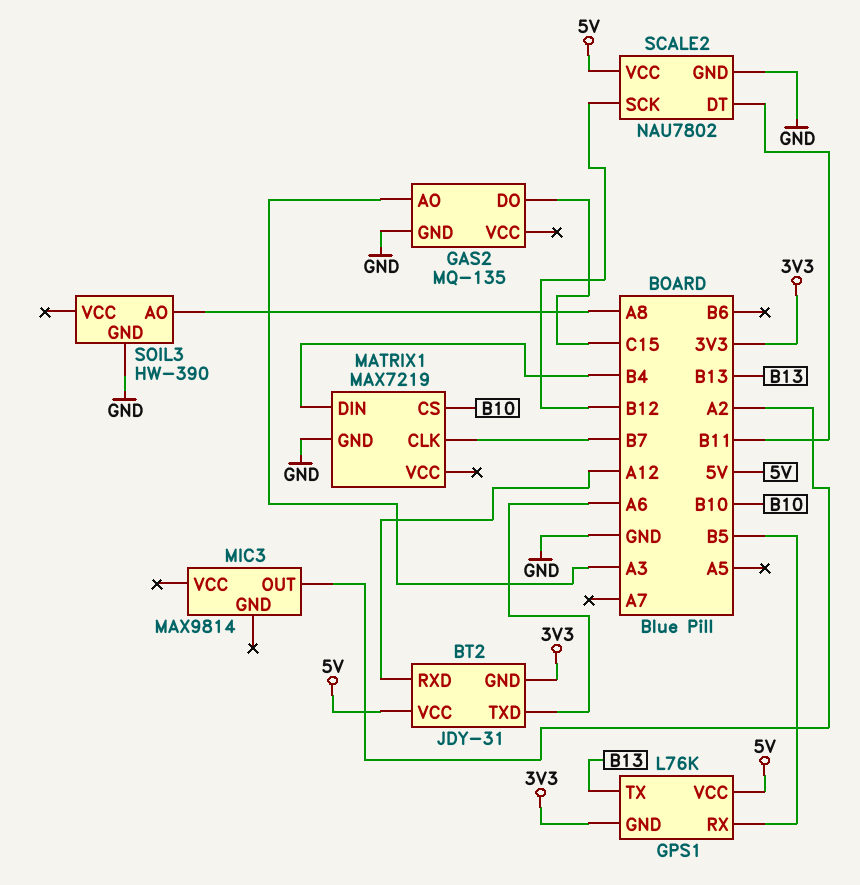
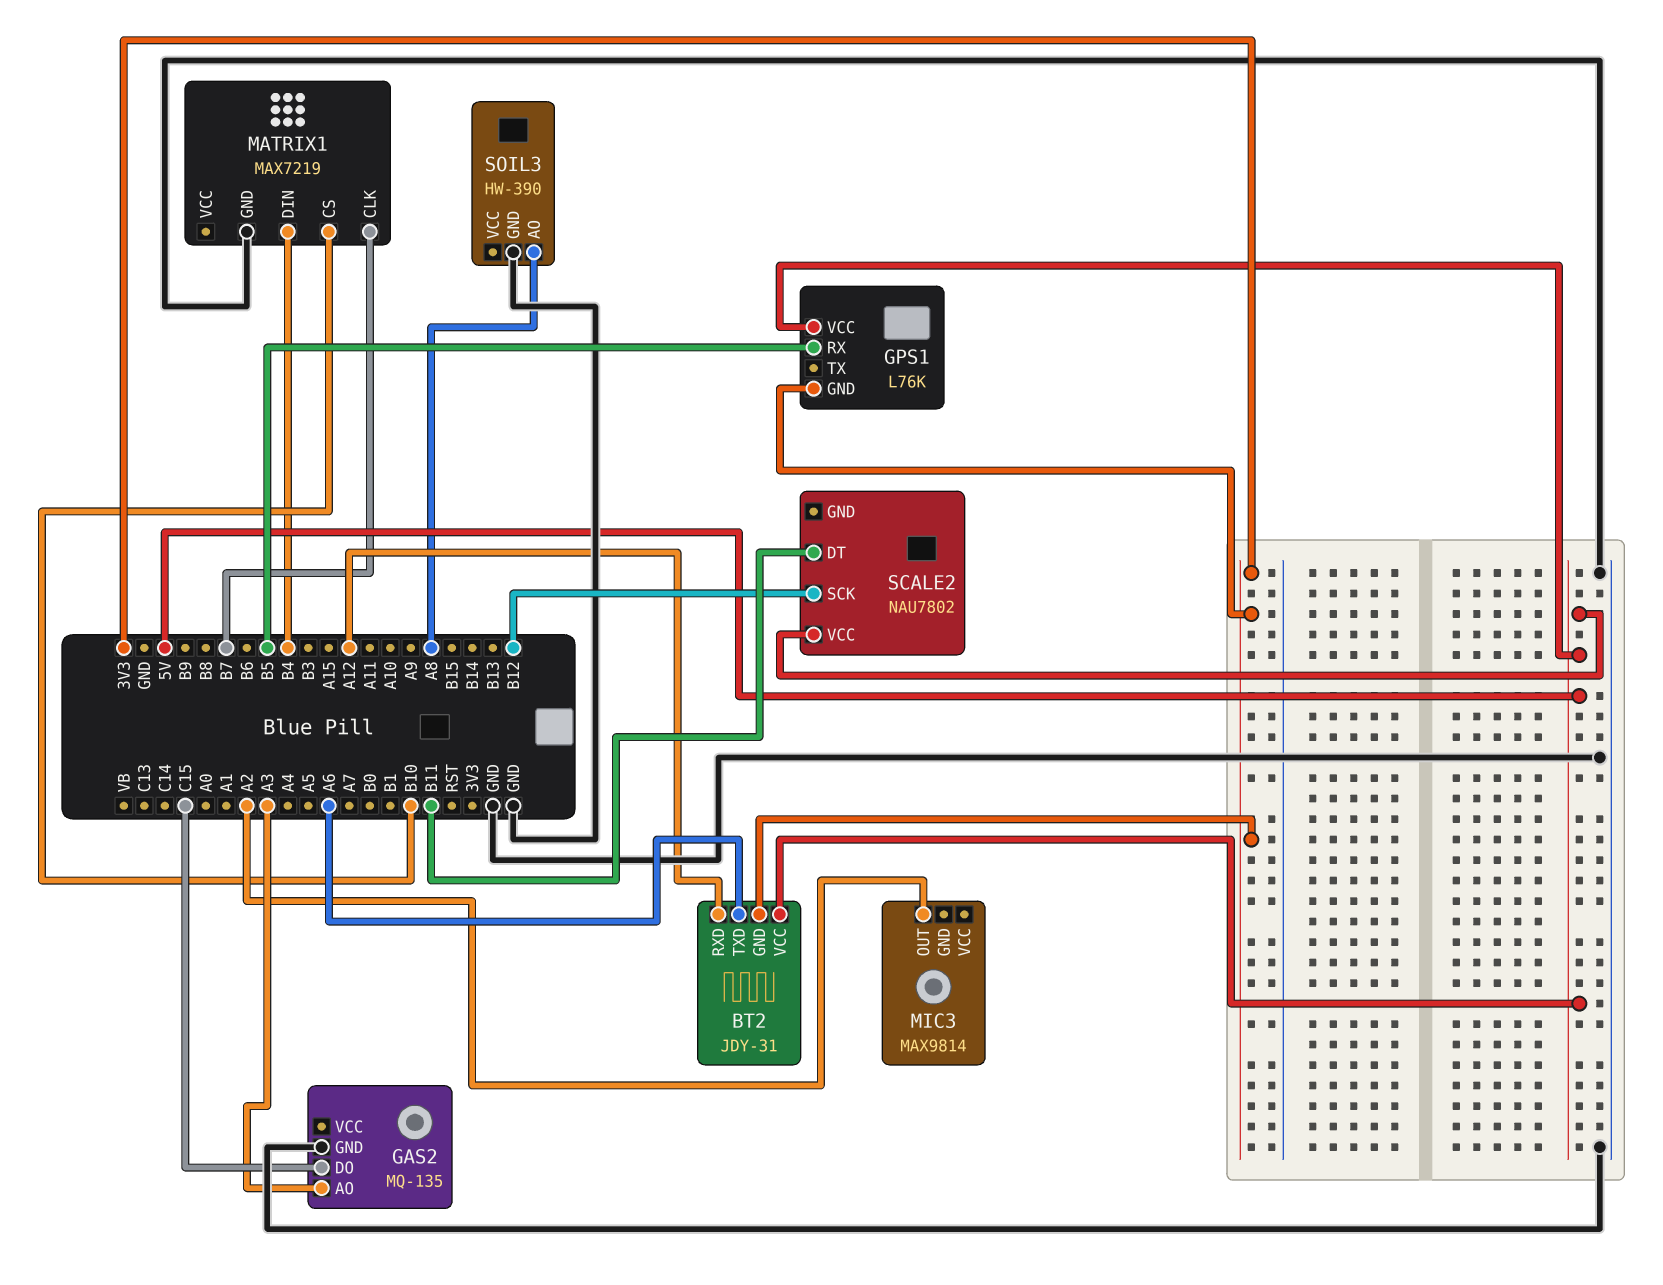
GPS1 pin TX: B13 -> none
SCALE2 pin GND: GND -> none

